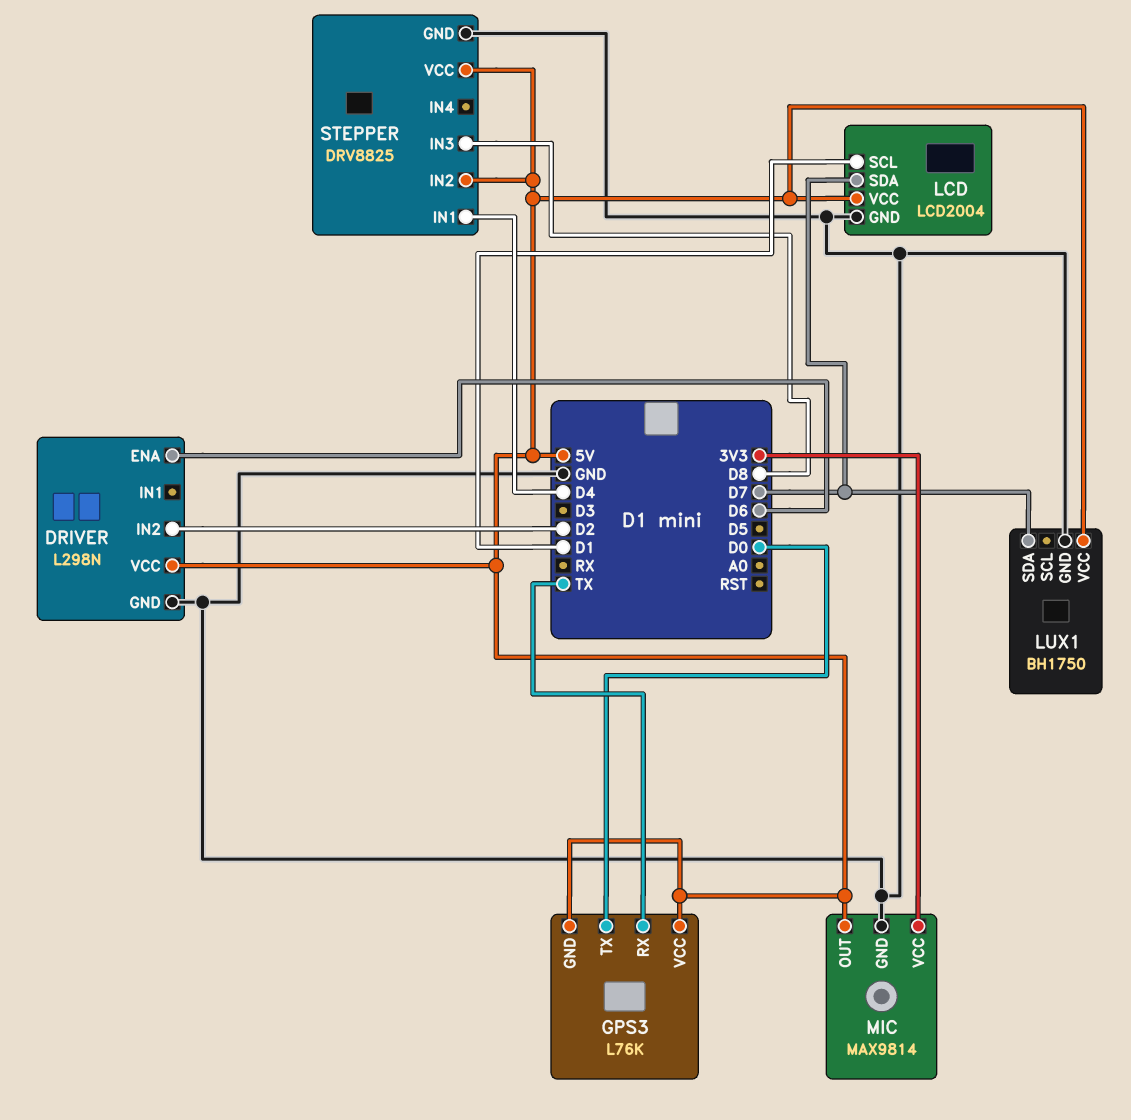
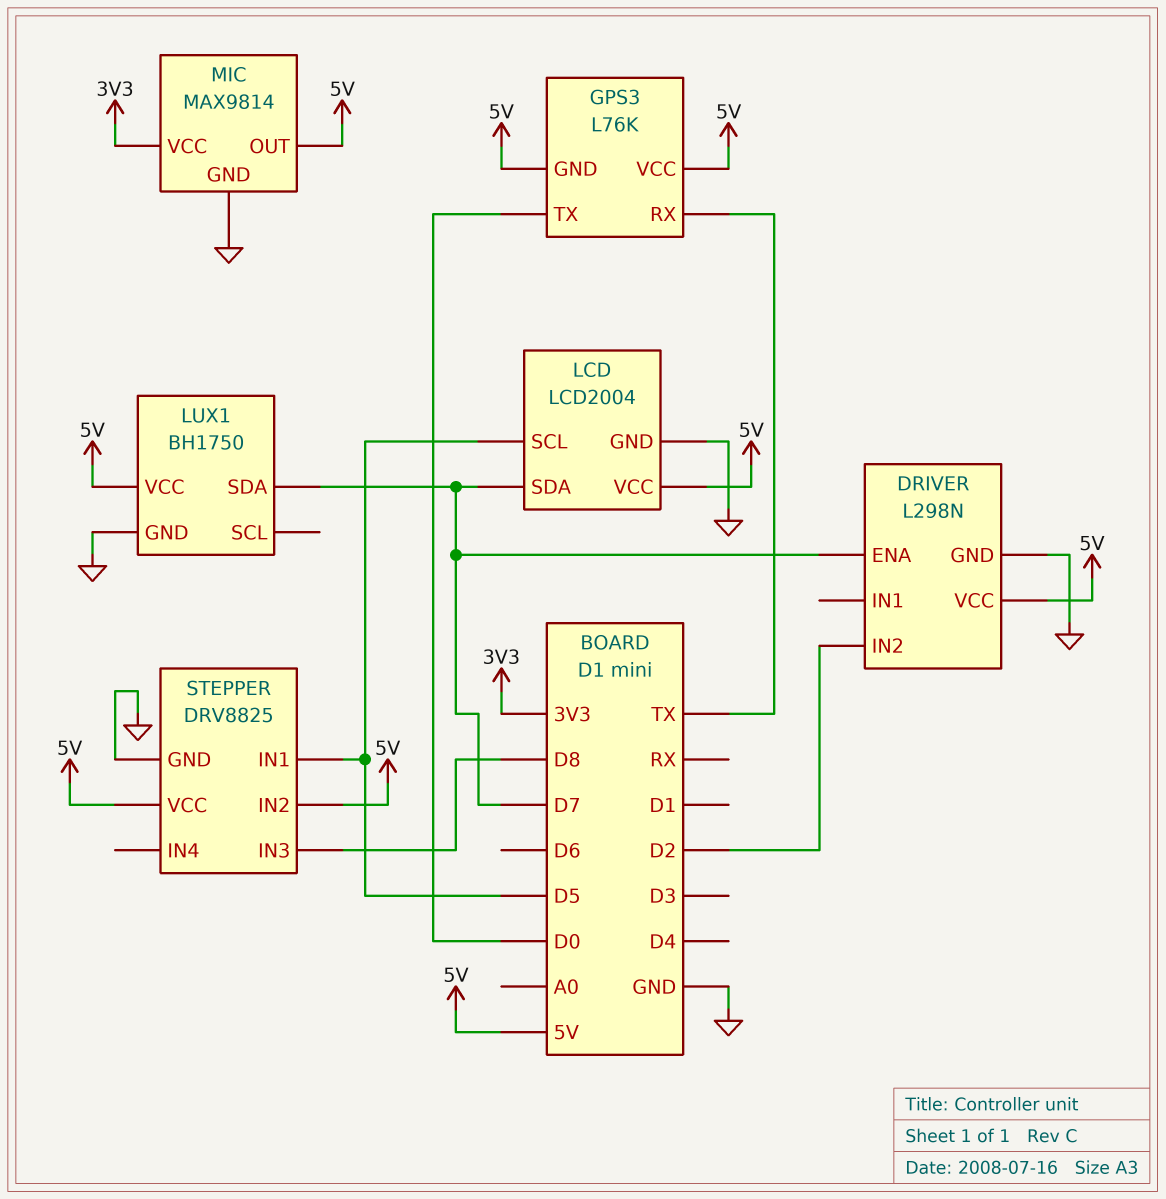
DRIVER pin ENA: D6 -> D7
LCD pin SCL: D1 -> D5
STEPPER pin IN1: D4 -> D5

